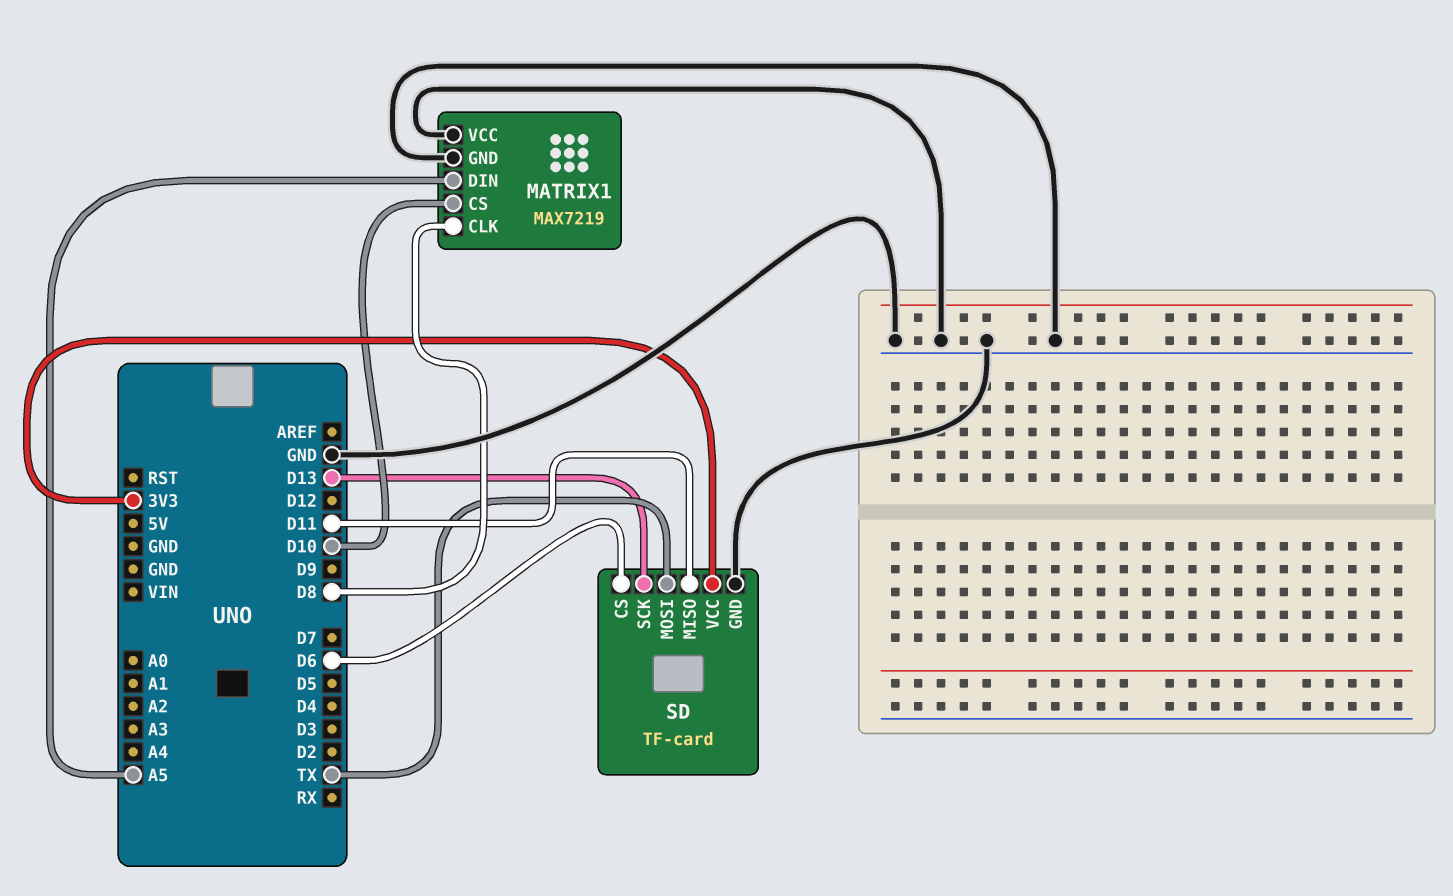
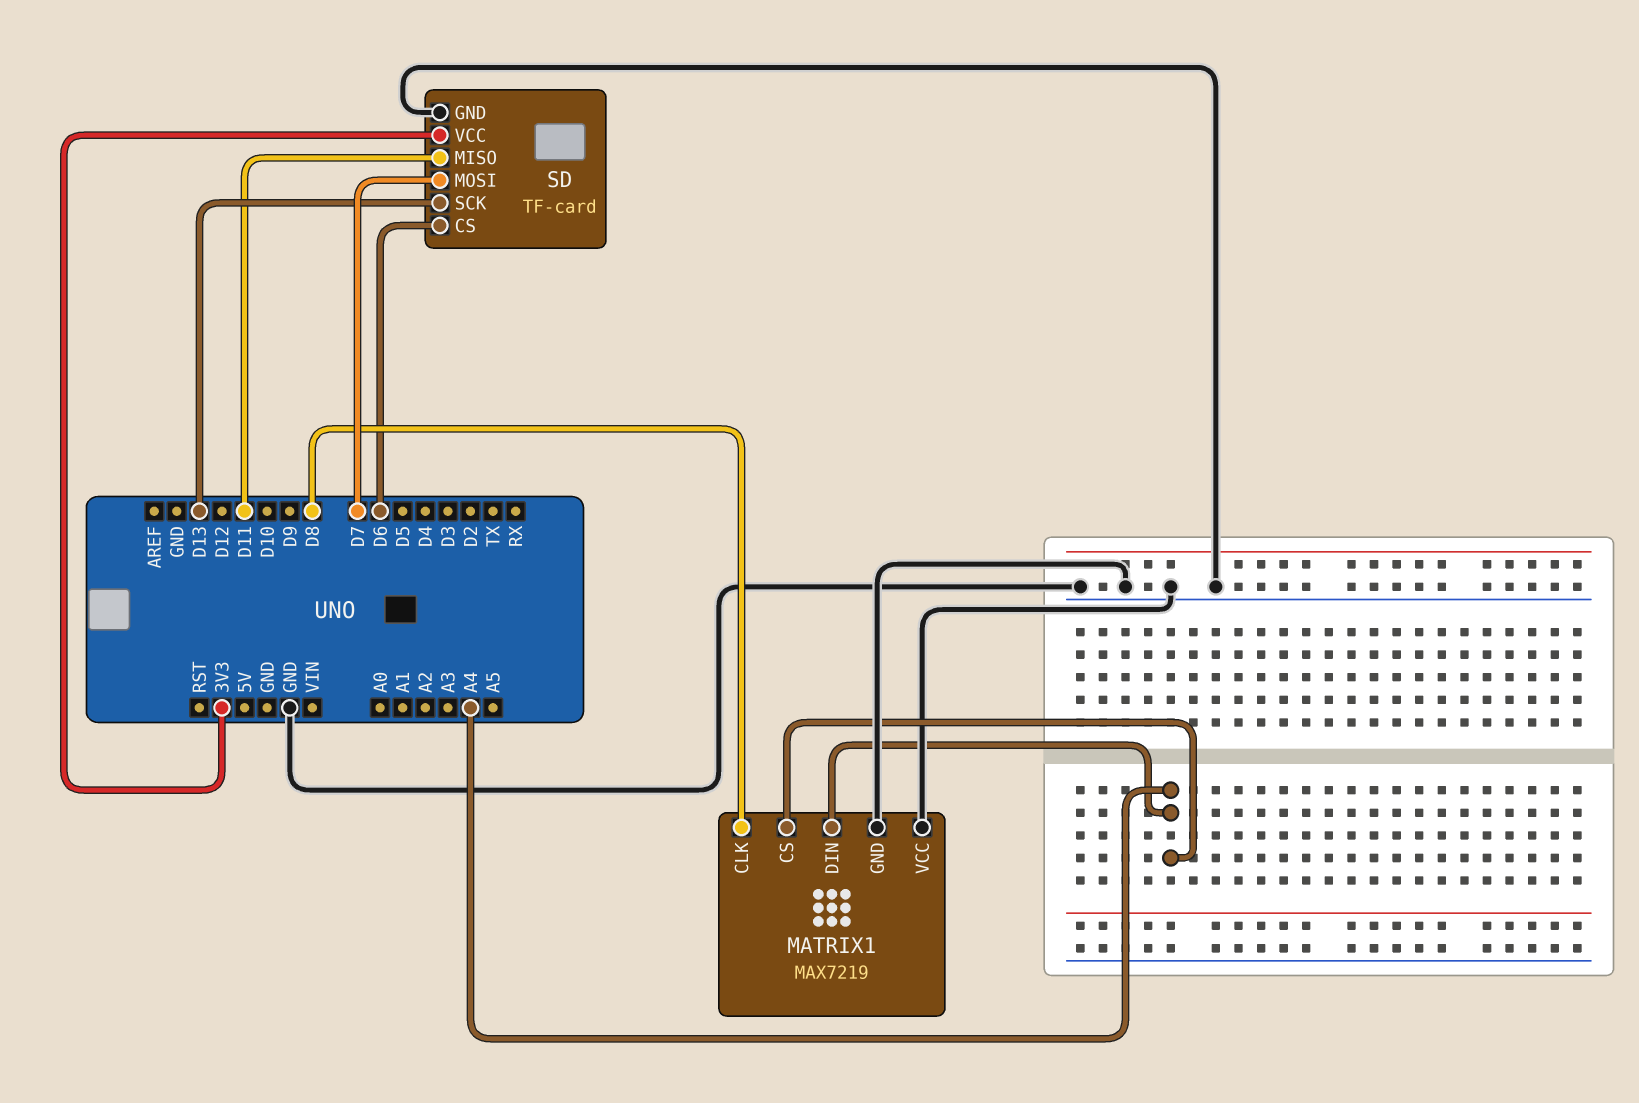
MATRIX1 pin CS: D10 -> A4
MATRIX1 pin DIN: A5 -> A4
SD pin MOSI: TX -> D7

